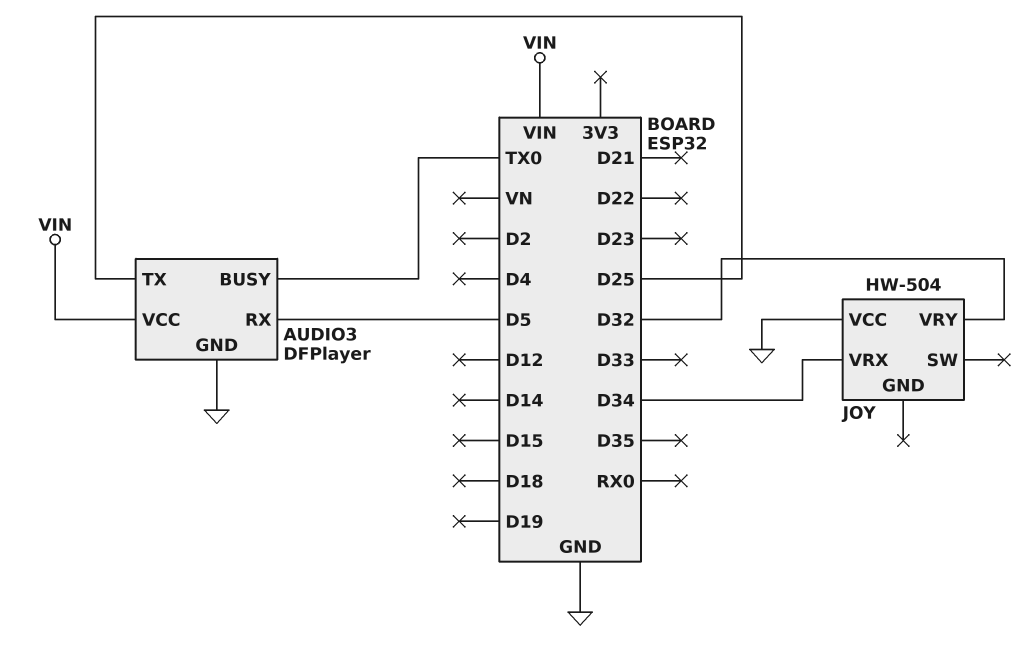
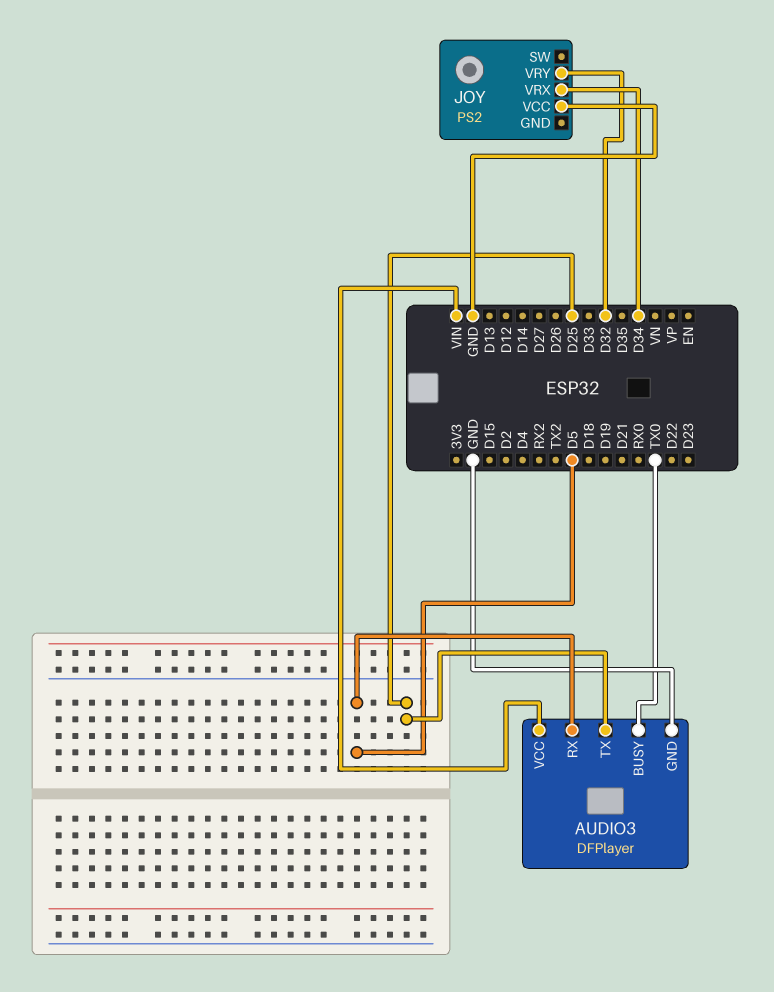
JOY: HW-504 -> PS2

